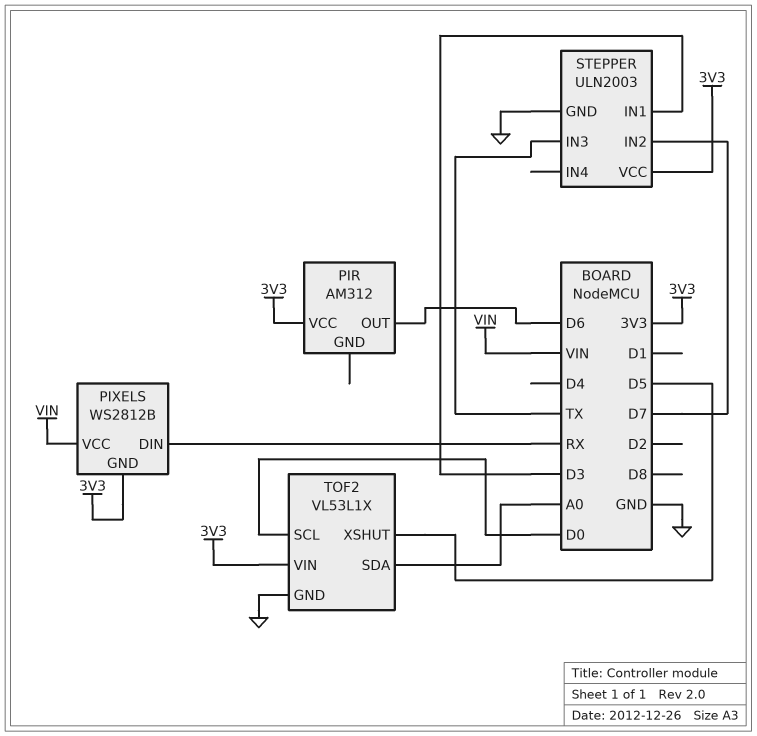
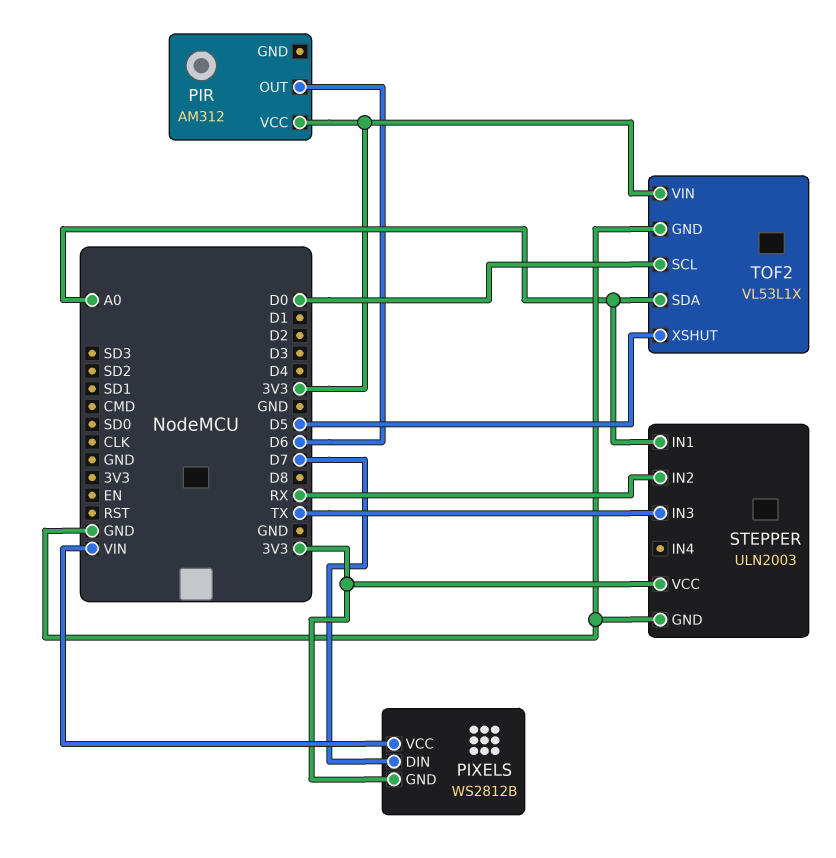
PIXELS pin DIN: RX -> D7
STEPPER pin IN1: D3 -> A0
STEPPER pin IN2: D7 -> RX

